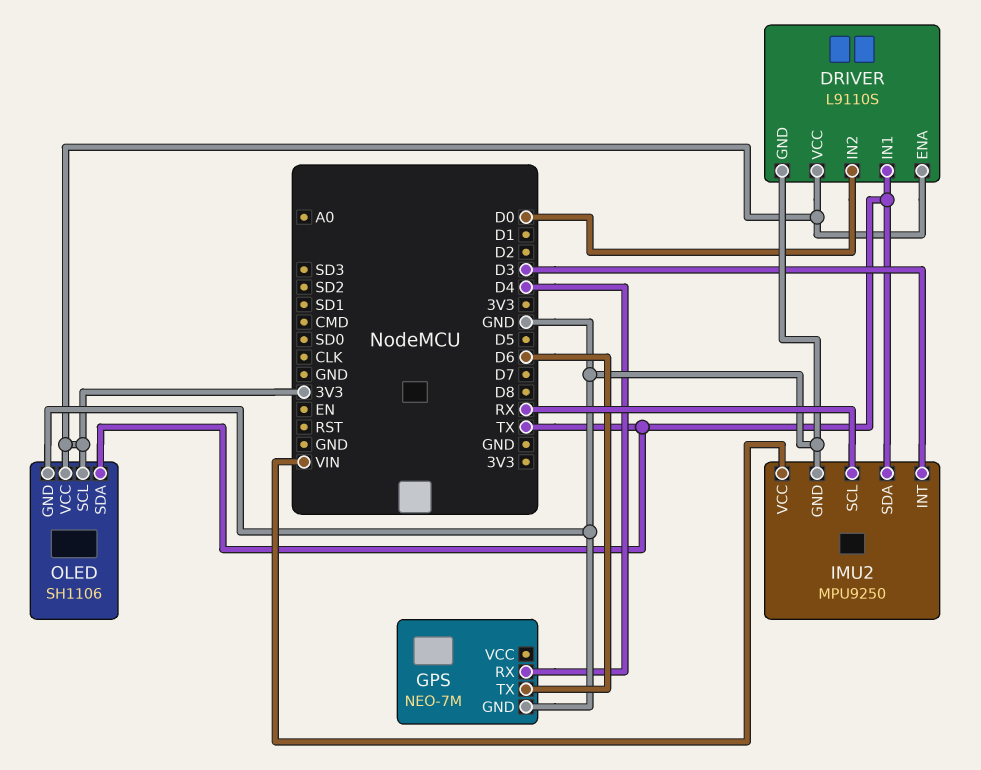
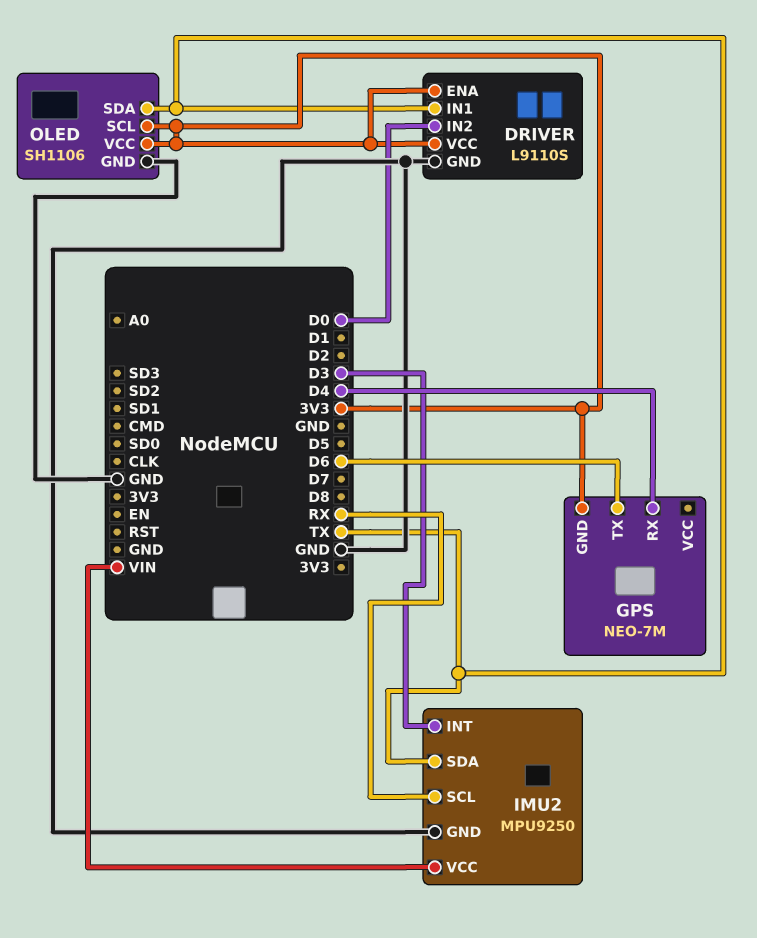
GPS pin GND: GND -> 3V3

